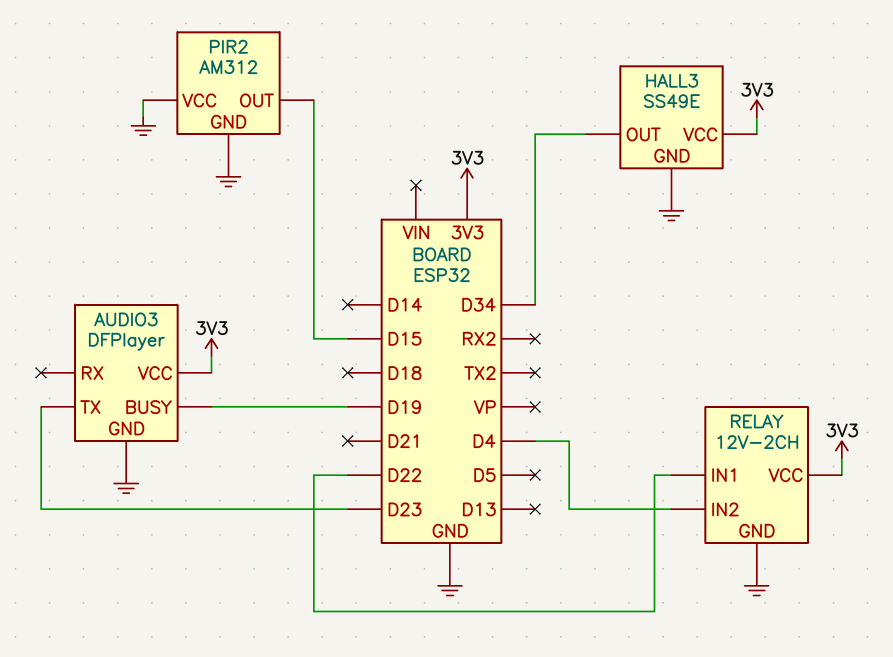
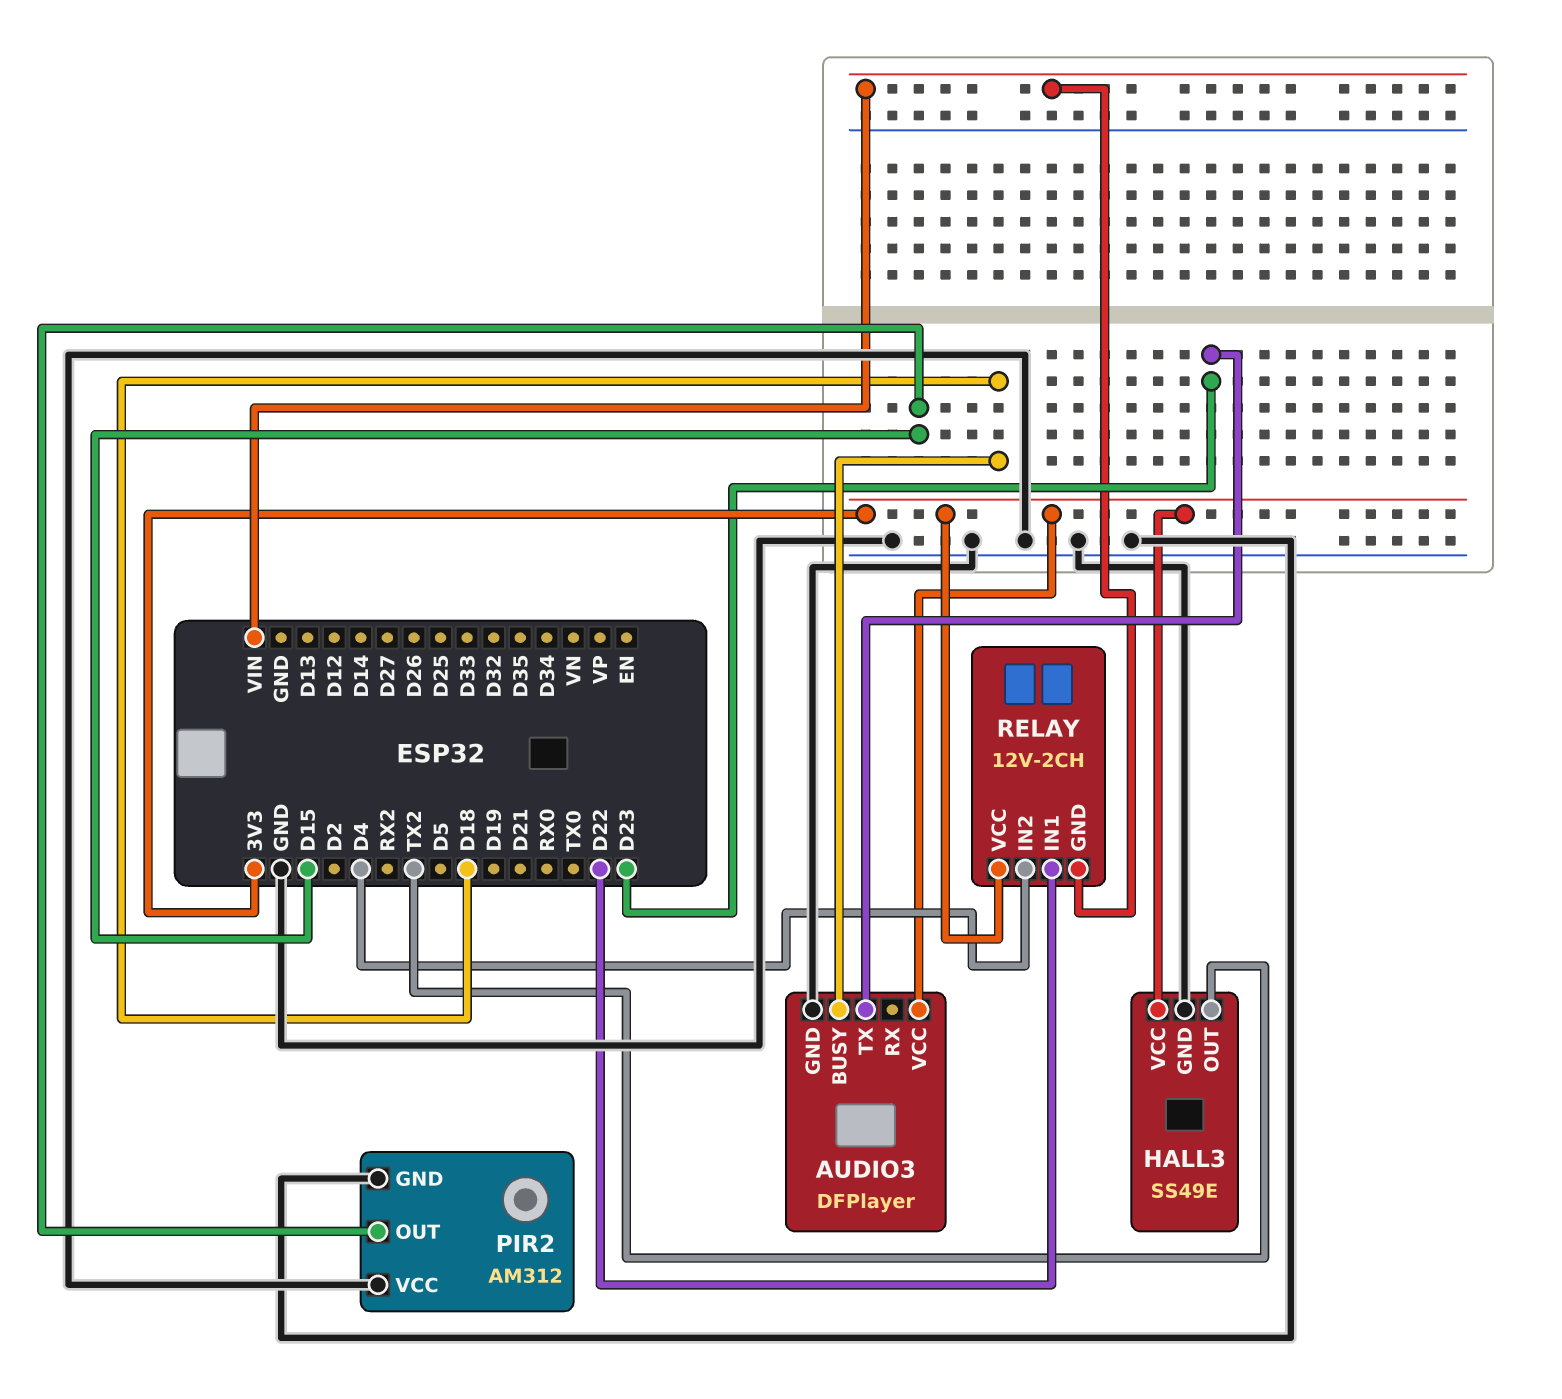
AUDIO3 pin BUSY: D19 -> D18
HALL3 pin OUT: D34 -> TX2
RELAY pin GND: GND -> VIN

